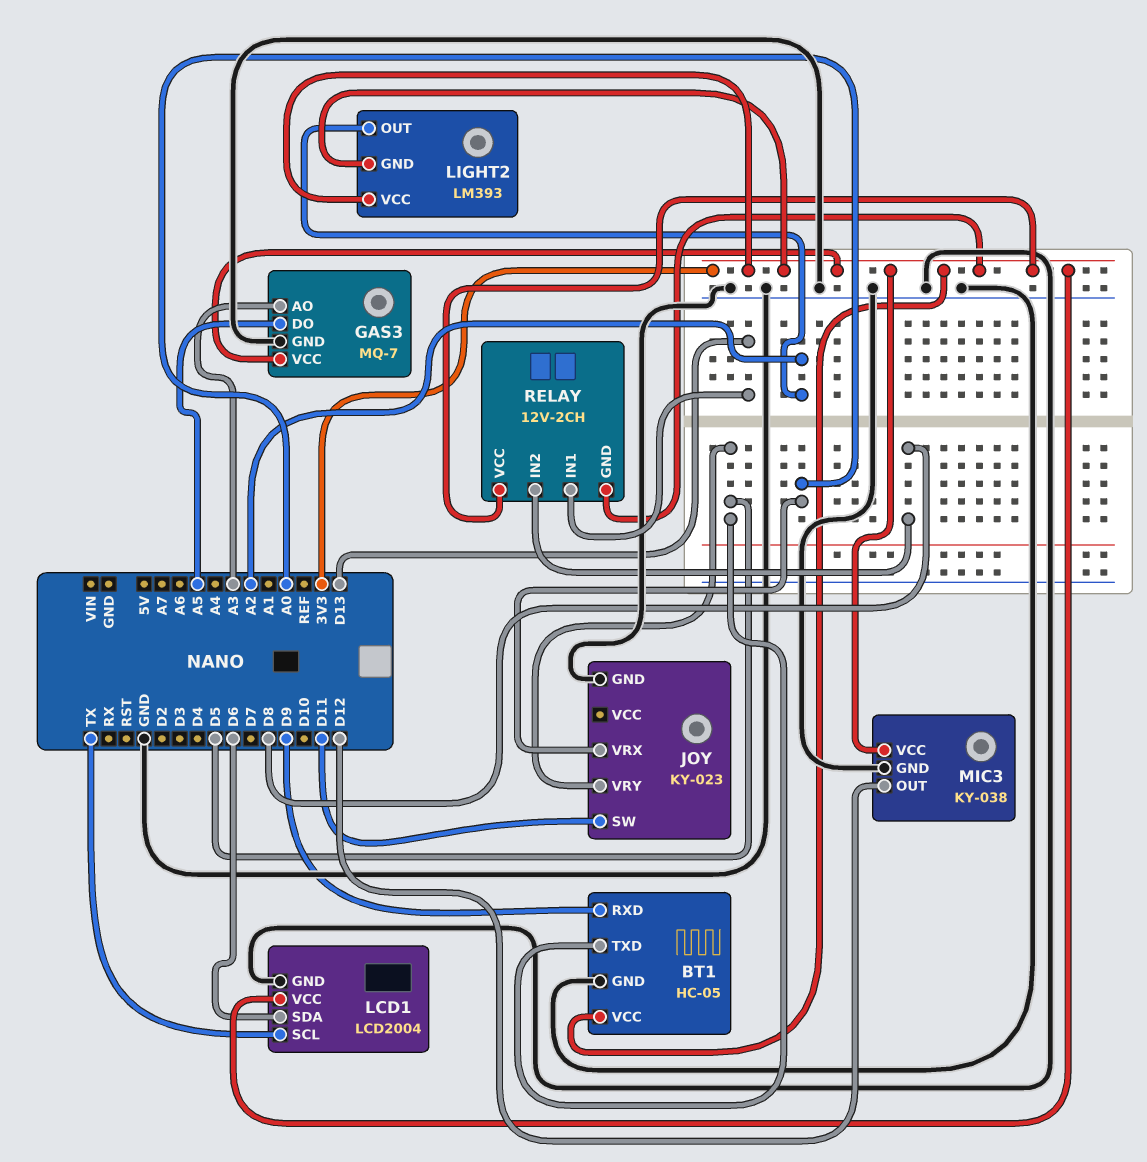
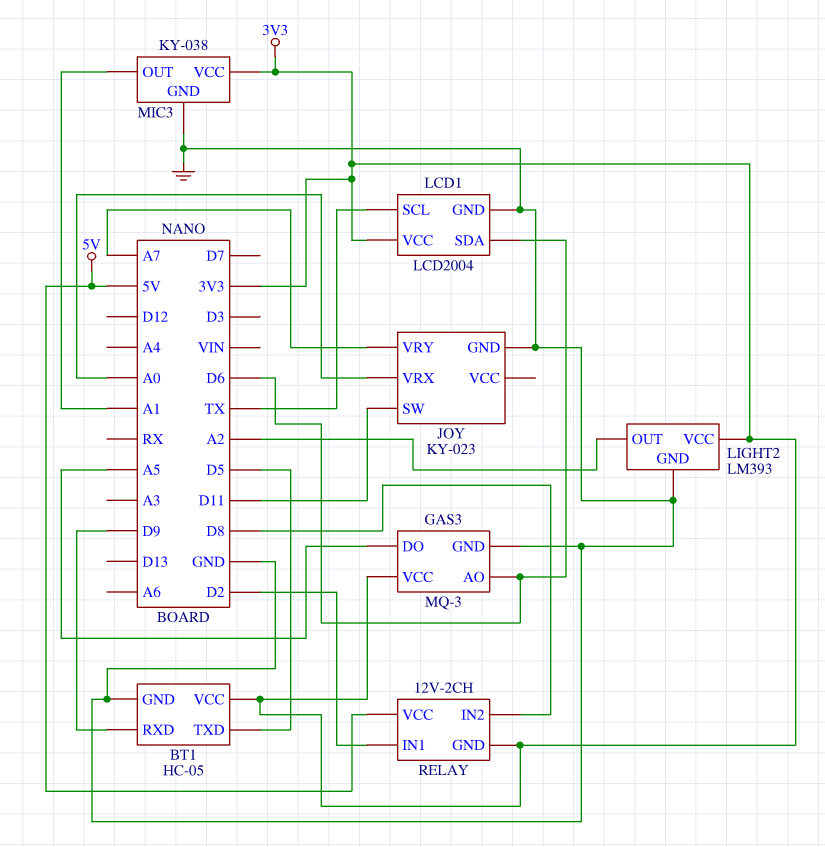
GAS3: MQ-7 -> MQ-3
GAS3 pin AO: A3 -> D6
JOY pin VRY: D5 -> A7
LIGHT2 pin GND: 3V3 -> GND
MIC3 pin OUT: D12 -> A1
RELAY pin IN1: D13 -> D2
RELAY pin VCC: 3V3 -> 5V

